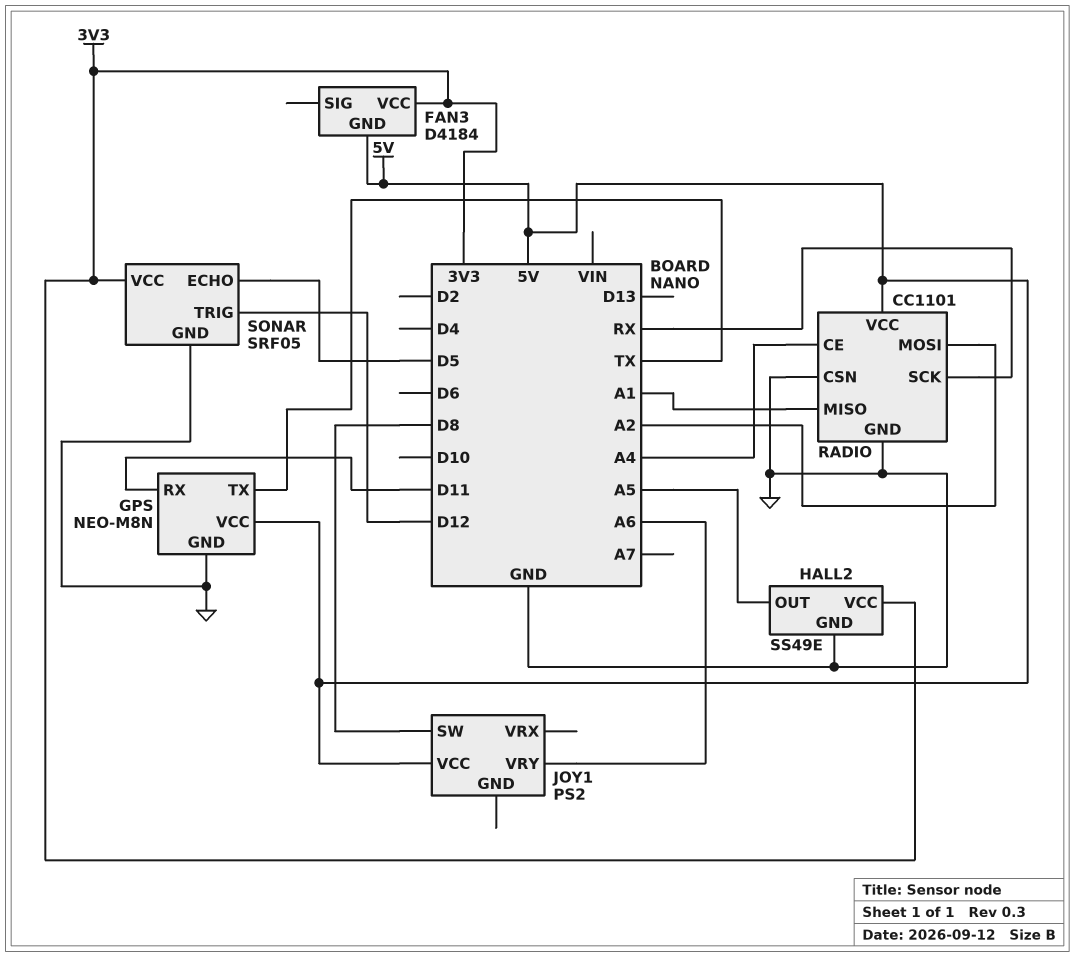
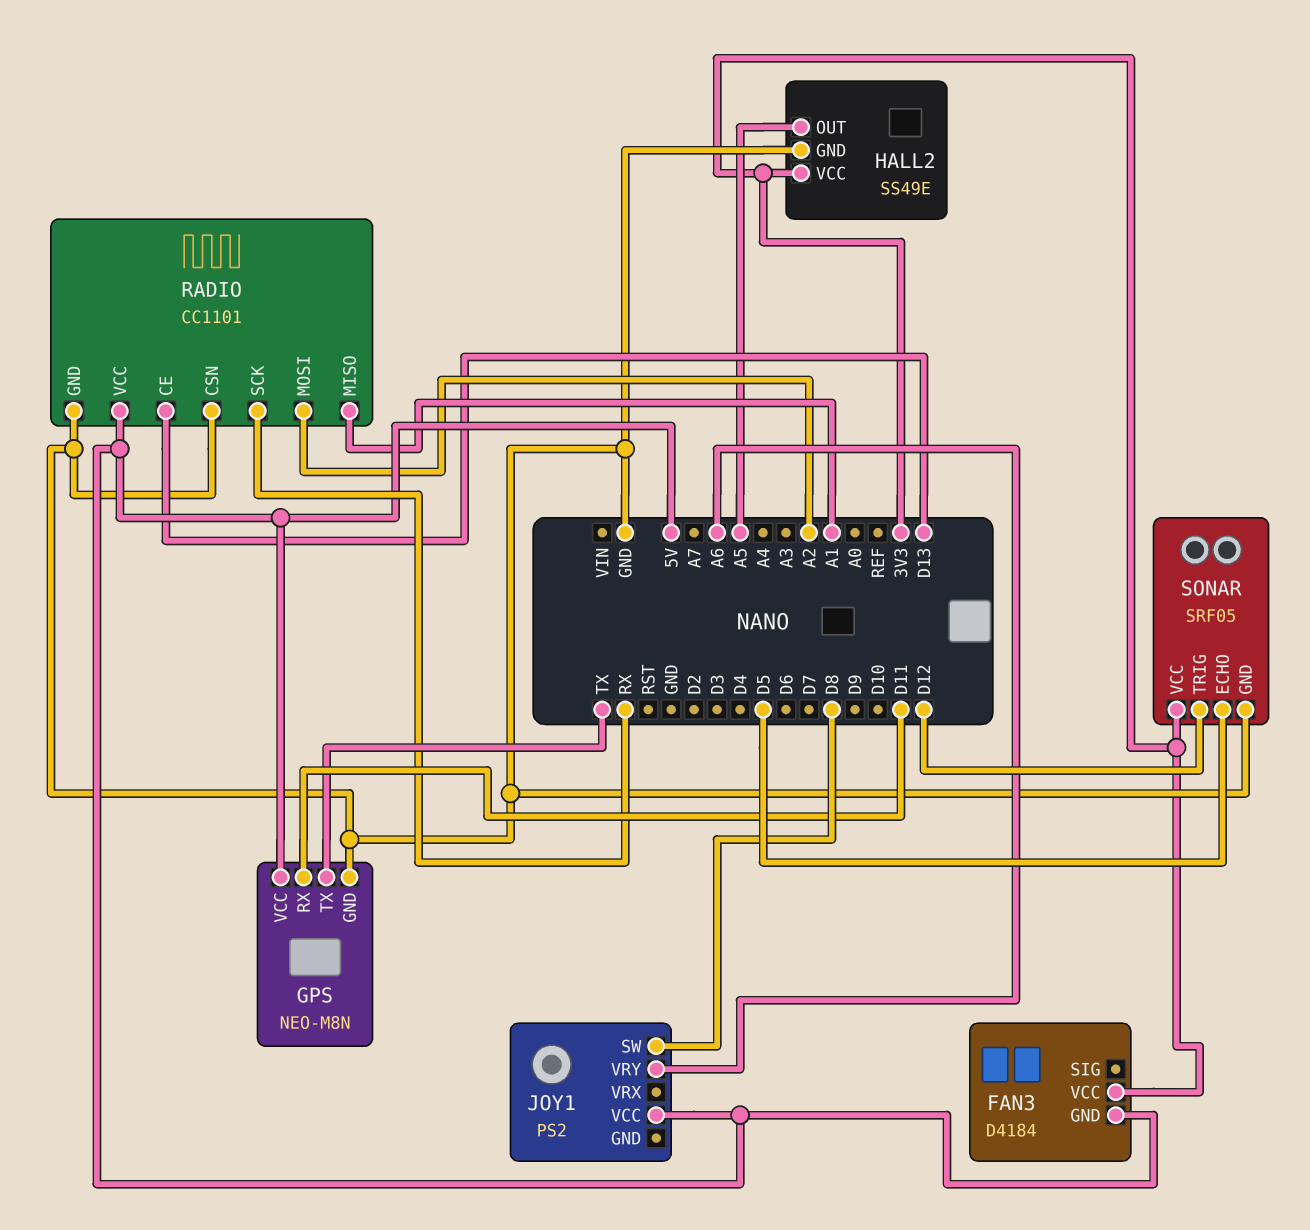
RADIO pin CE: A4 -> D13

